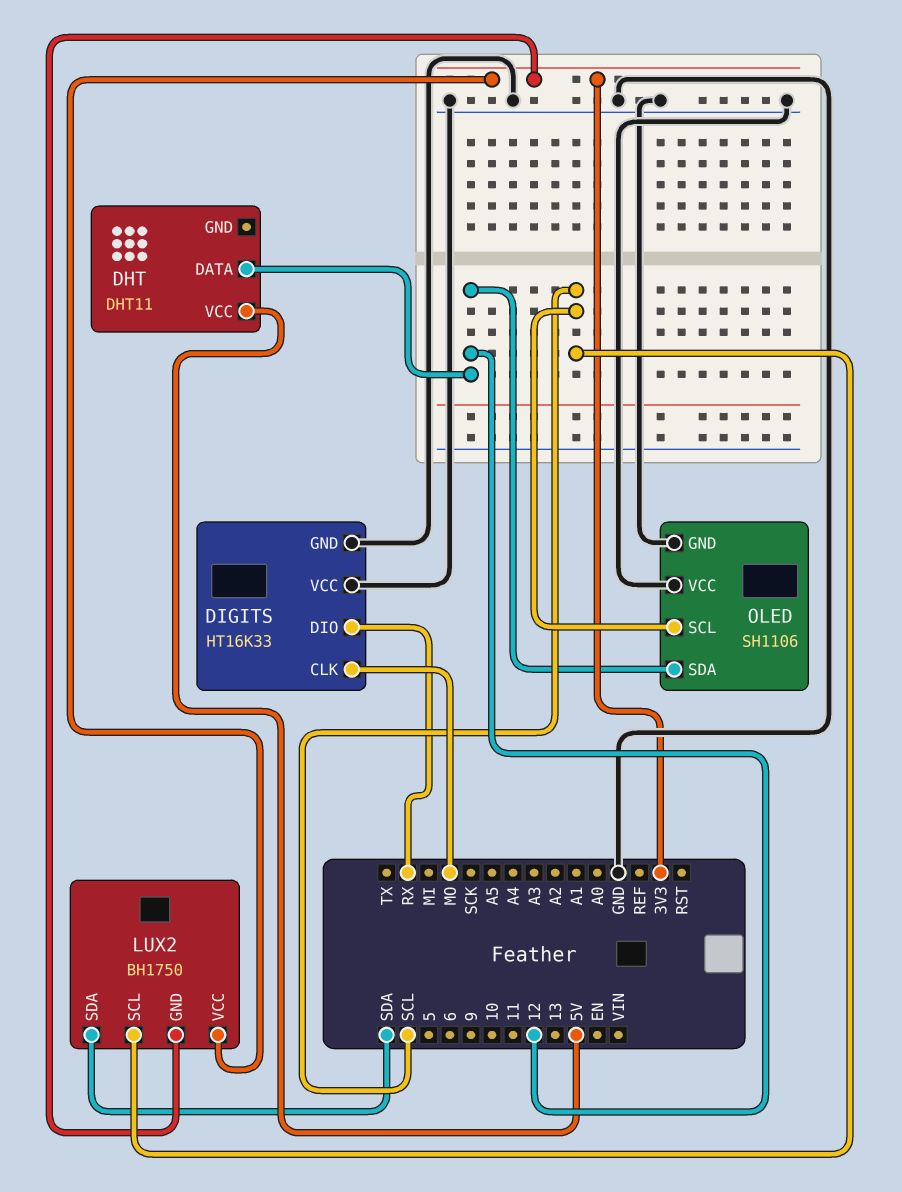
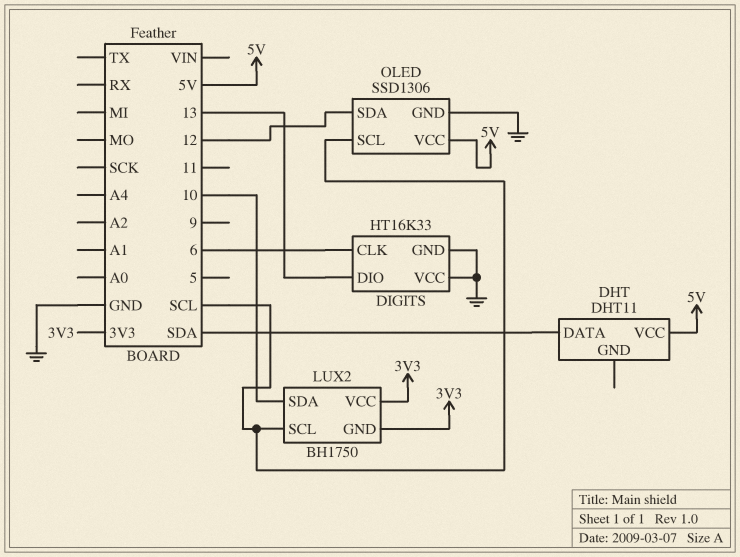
DHT pin DATA: 12 -> SDA
DIGITS pin CLK: MO -> 6
DIGITS pin DIO: RX -> 13
LUX2 pin SDA: SDA -> 10
OLED: SH1106 -> SSD1306
OLED pin VCC: GND -> 5V

